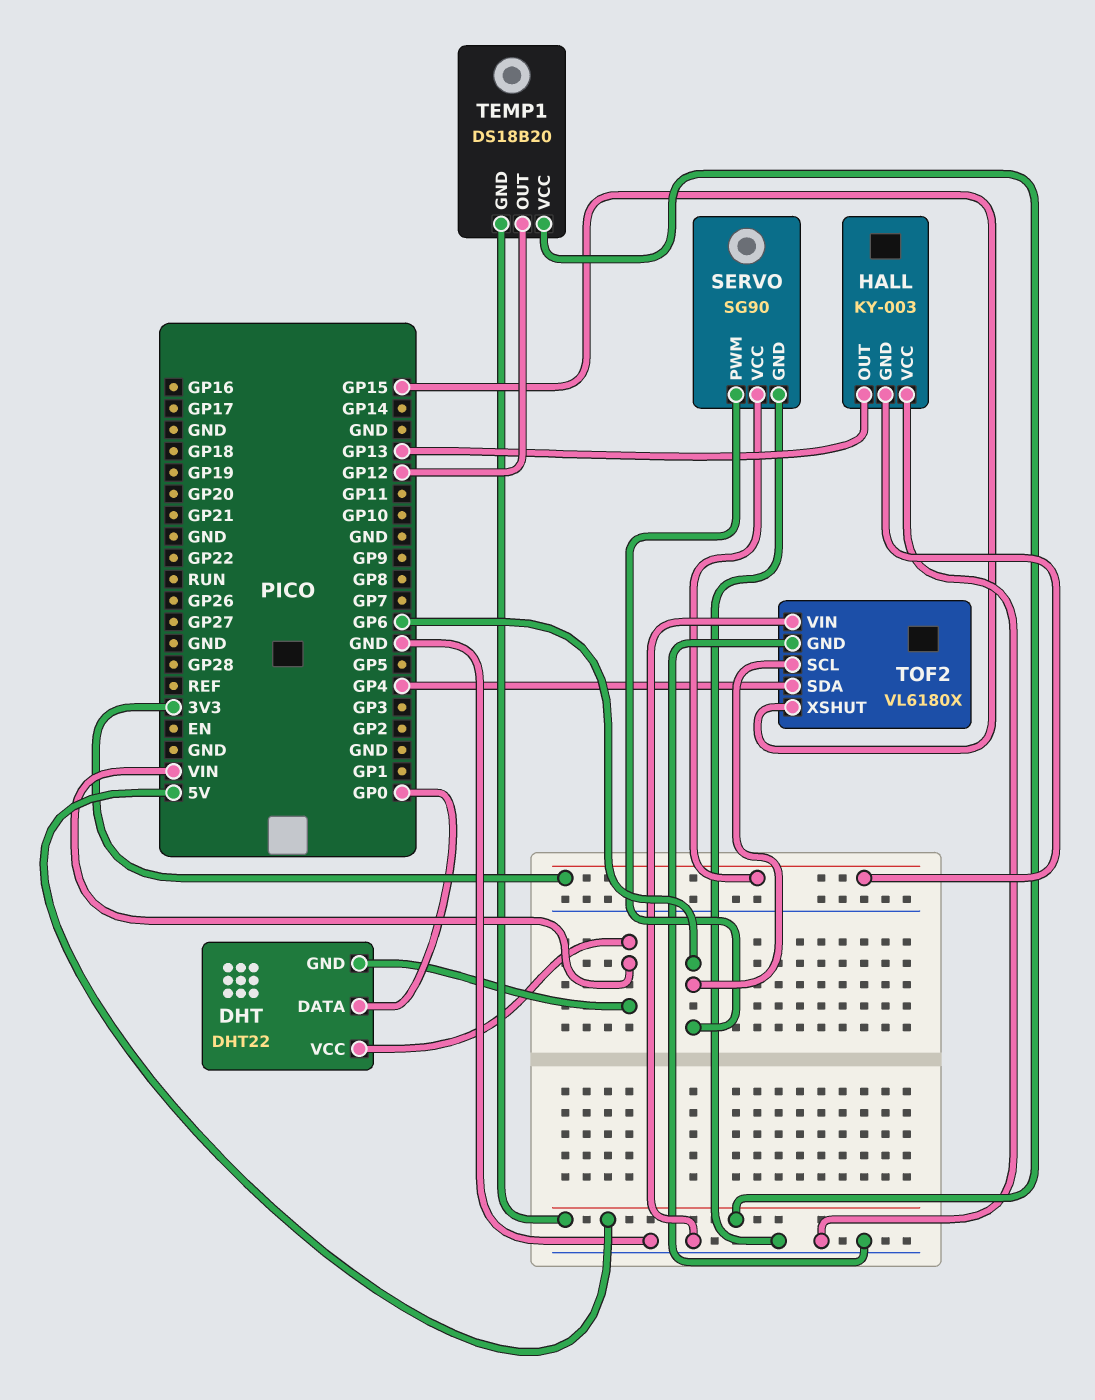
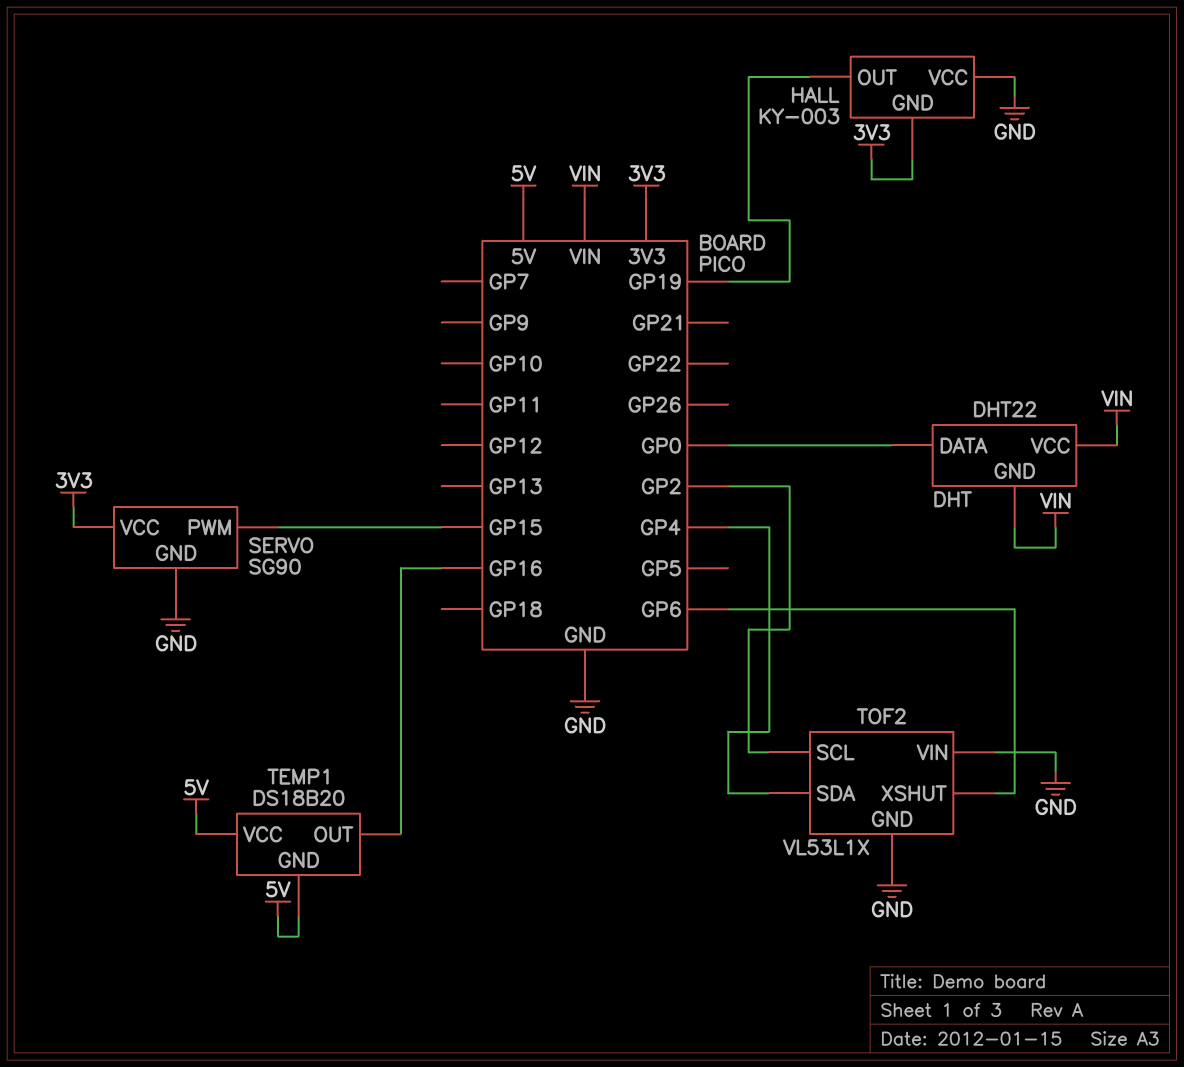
HALL pin OUT: GP13 -> GP19
SERVO pin PWM: GP6 -> GP15
TEMP1 pin OUT: GP12 -> GP16
TOF2: VL6180X -> VL53L1X
TOF2 pin SCL: GP6 -> GP2
TOF2 pin XSHUT: GP15 -> GP6

